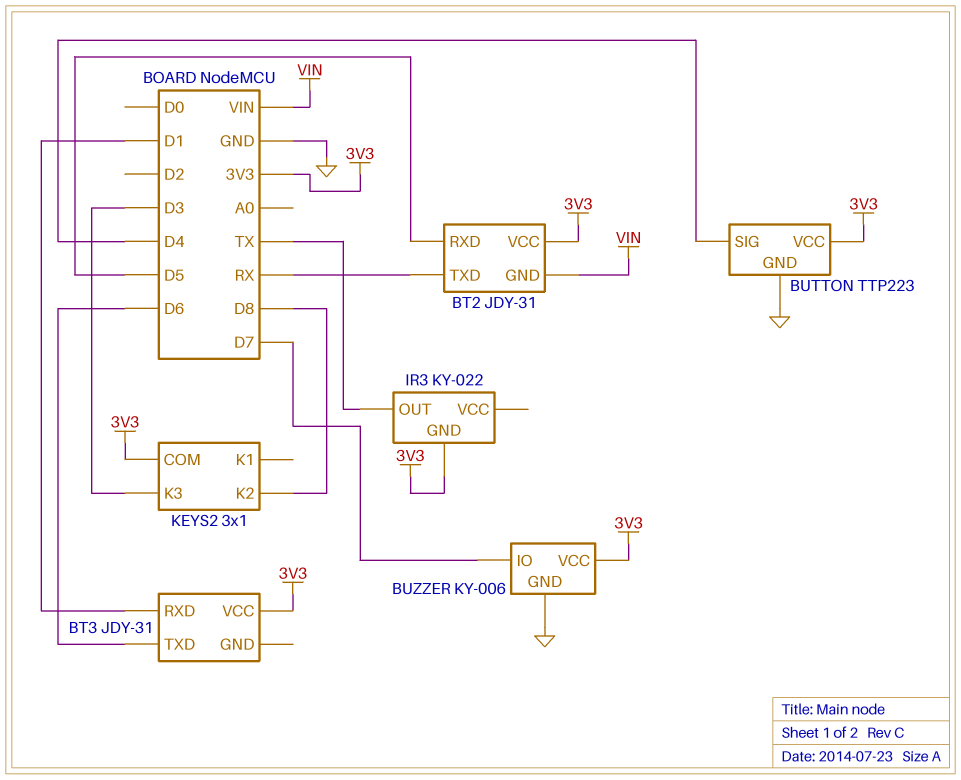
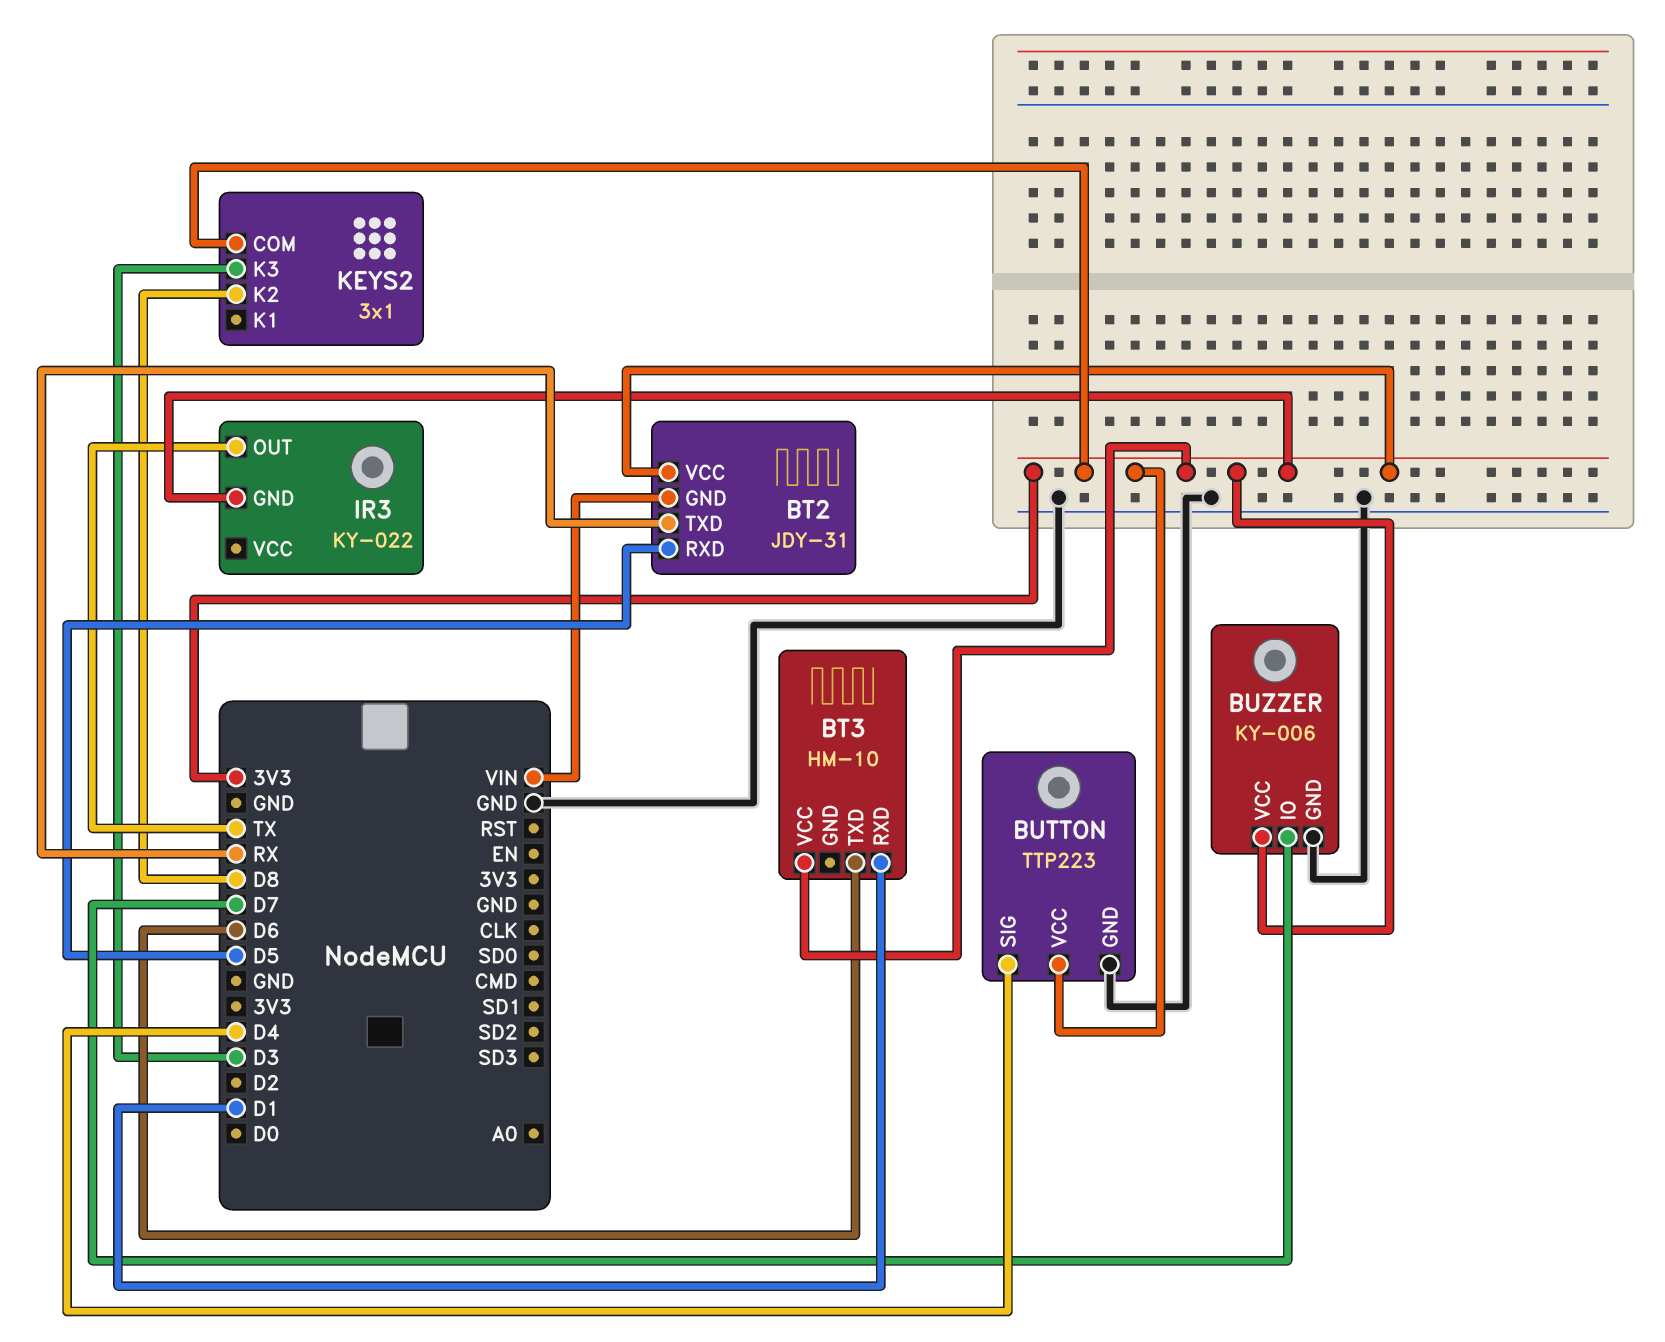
BT3: JDY-31 -> HM-10

